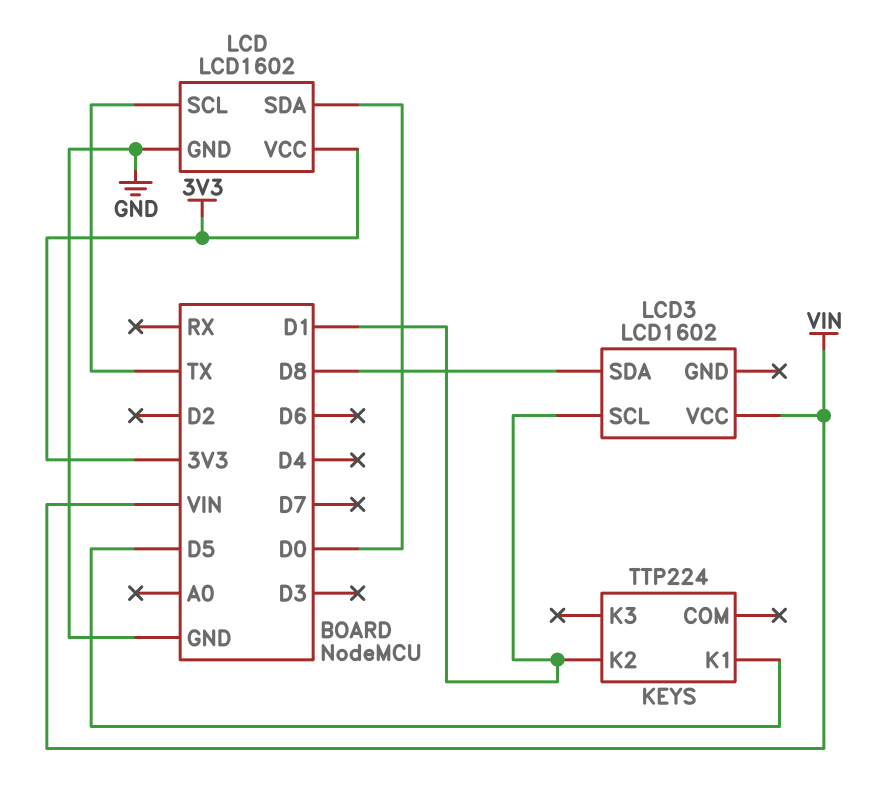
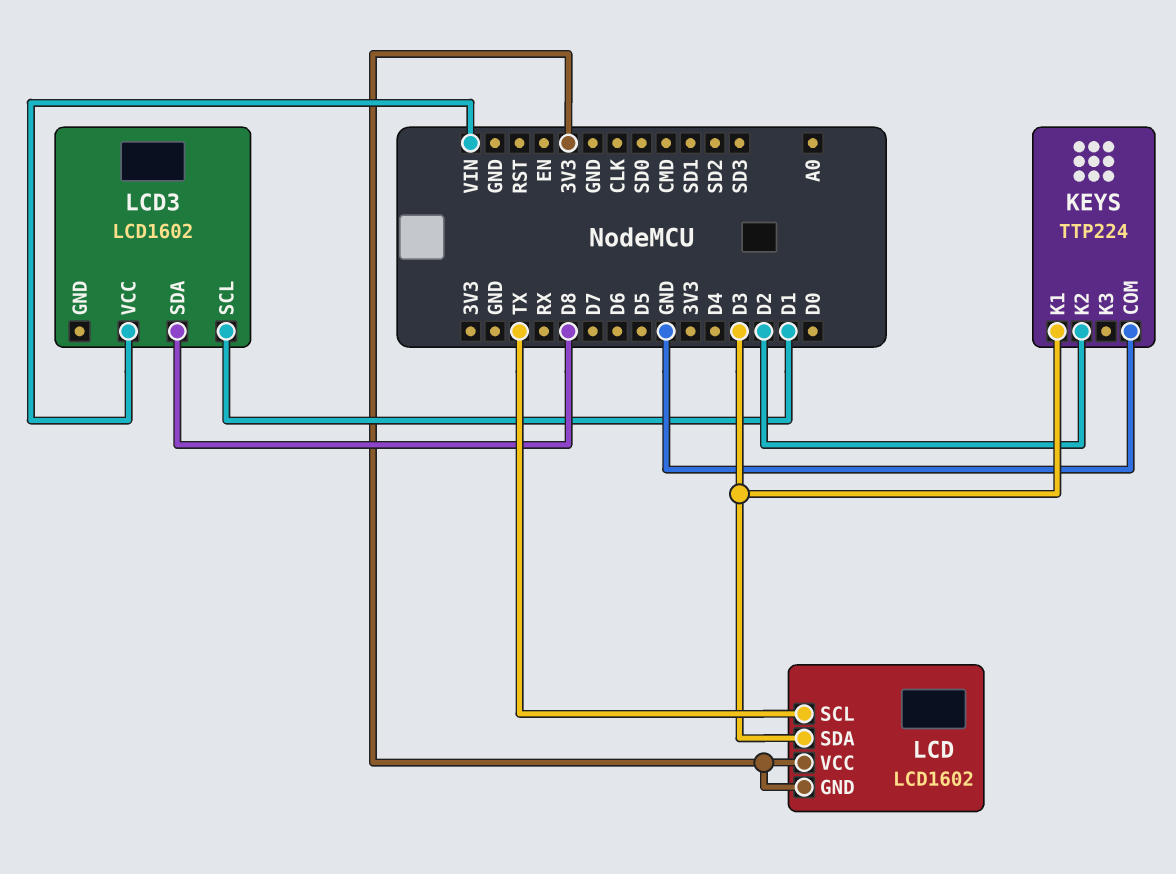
KEYS pin COM: none -> GND
KEYS pin K1: D5 -> D3
KEYS pin K2: D1 -> D2
LCD pin GND: GND -> 3V3
LCD pin SDA: D0 -> D3

